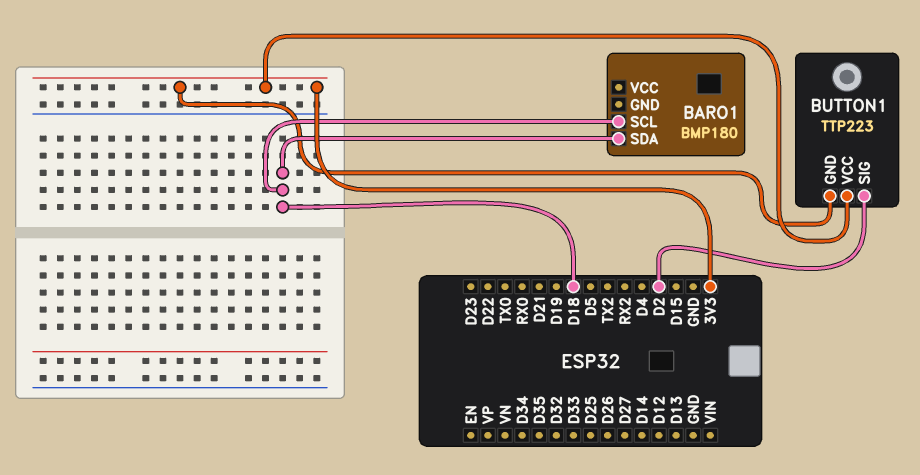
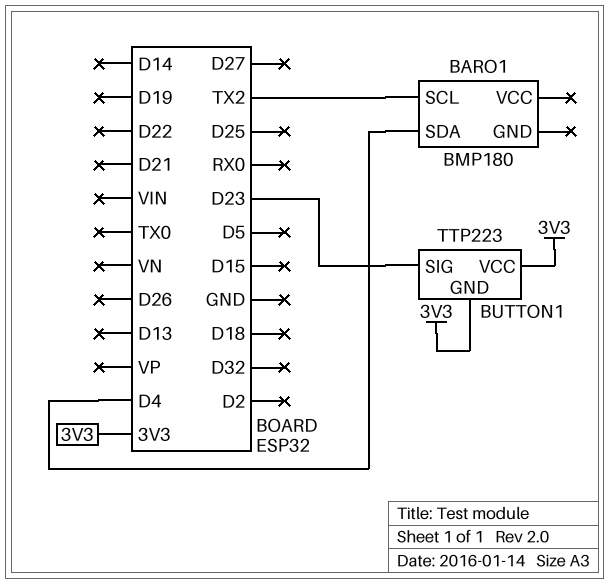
BARO1 pin SCL: D18 -> TX2
BARO1 pin SDA: D18 -> D4
BUTTON1 pin SIG: D2 -> D23

